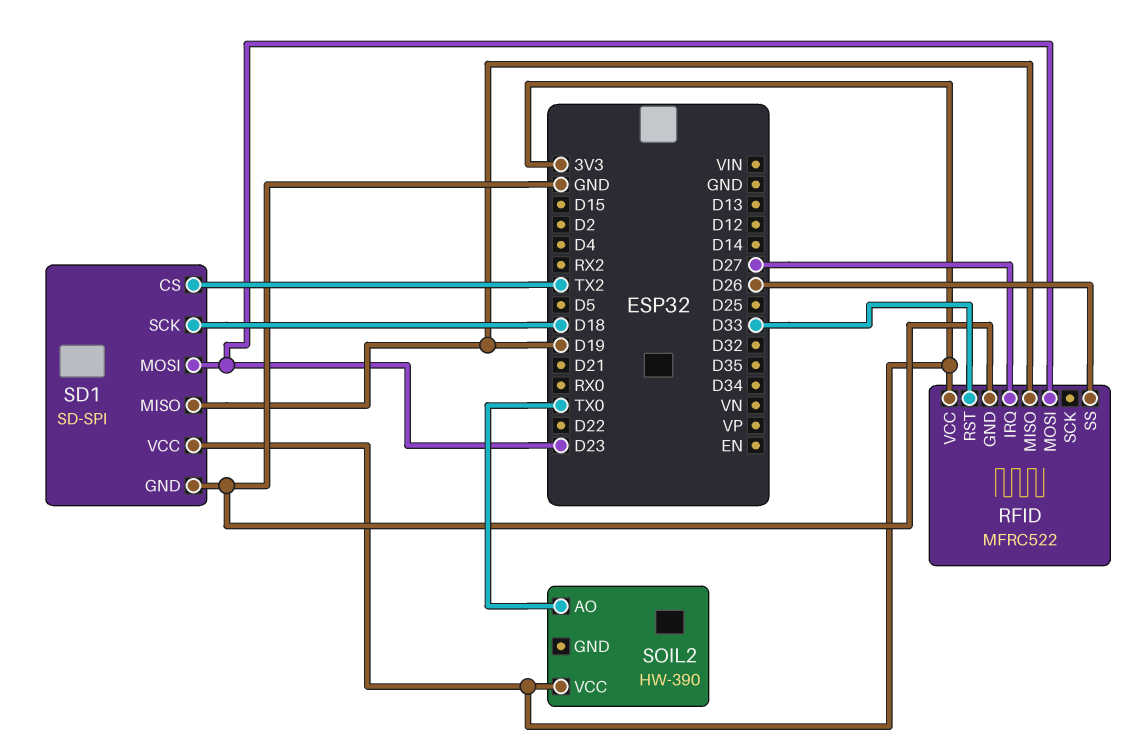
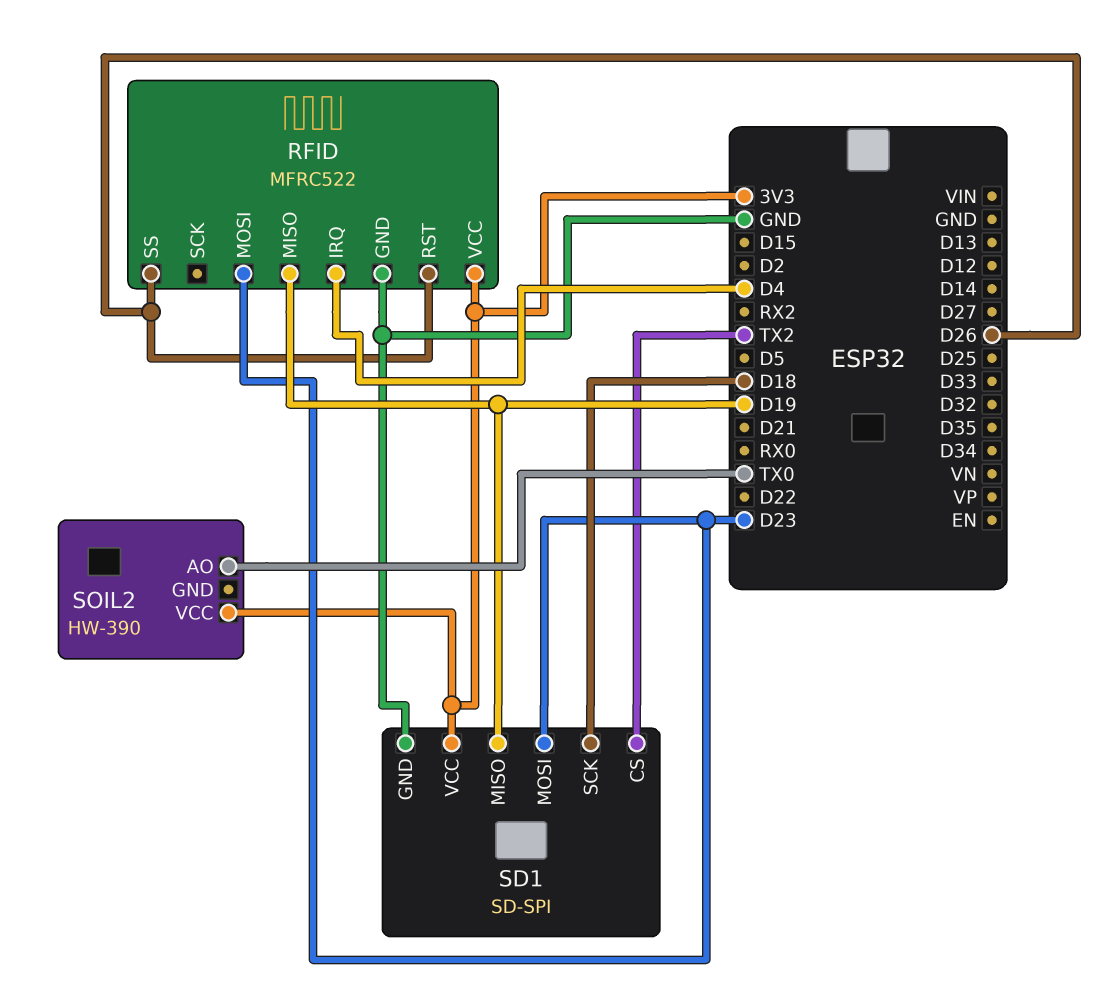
RFID pin IRQ: D27 -> D4
RFID pin RST: D33 -> D26

